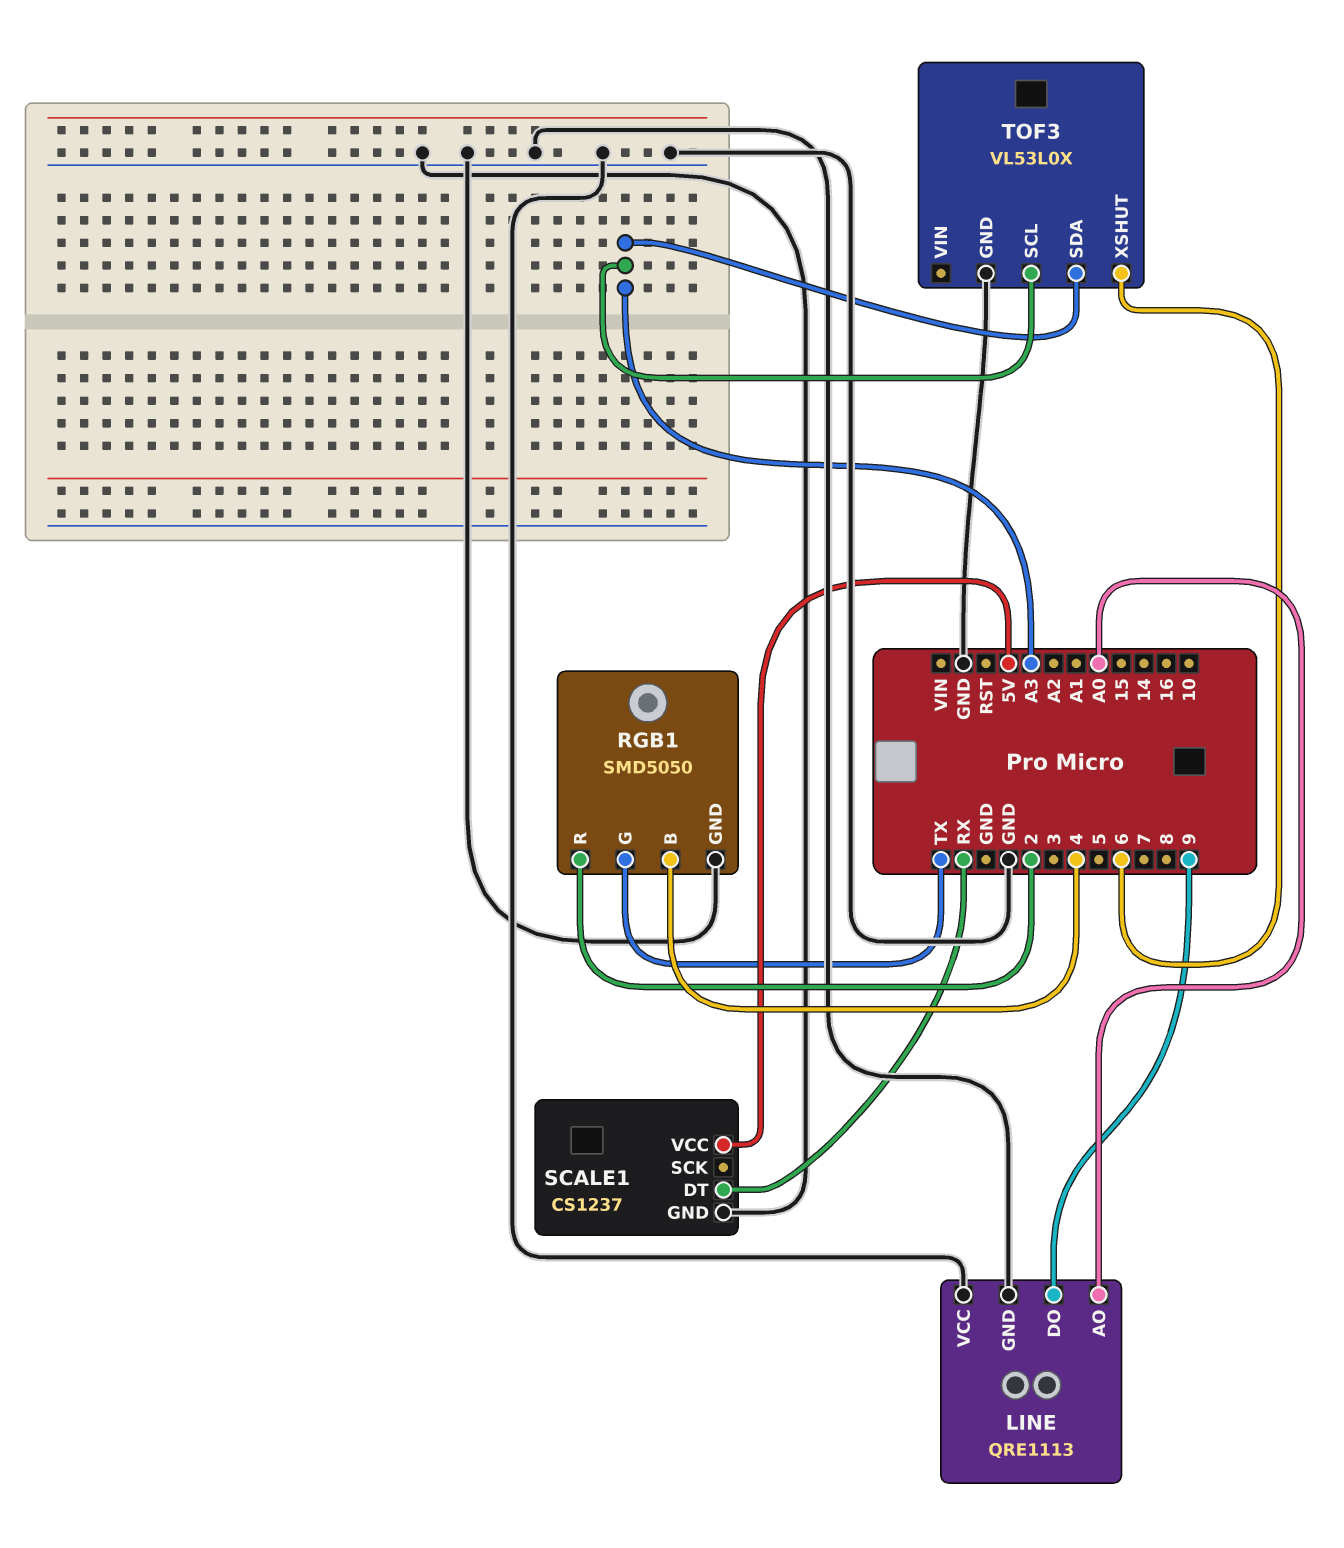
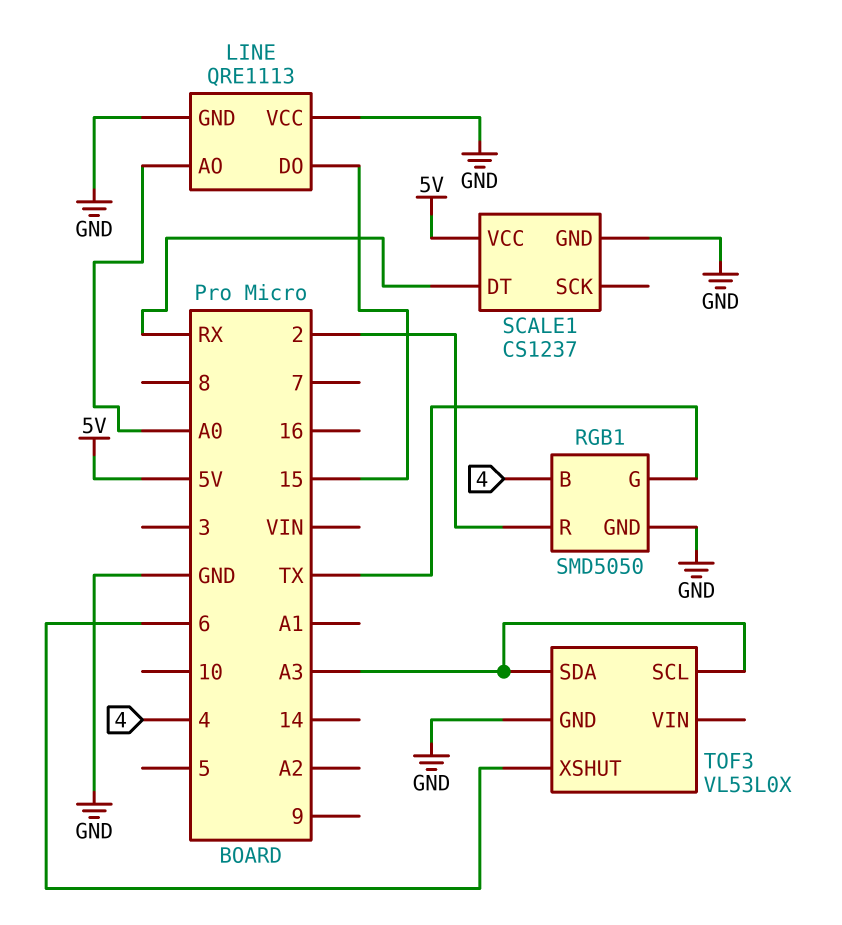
LINE pin DO: 9 -> 15

